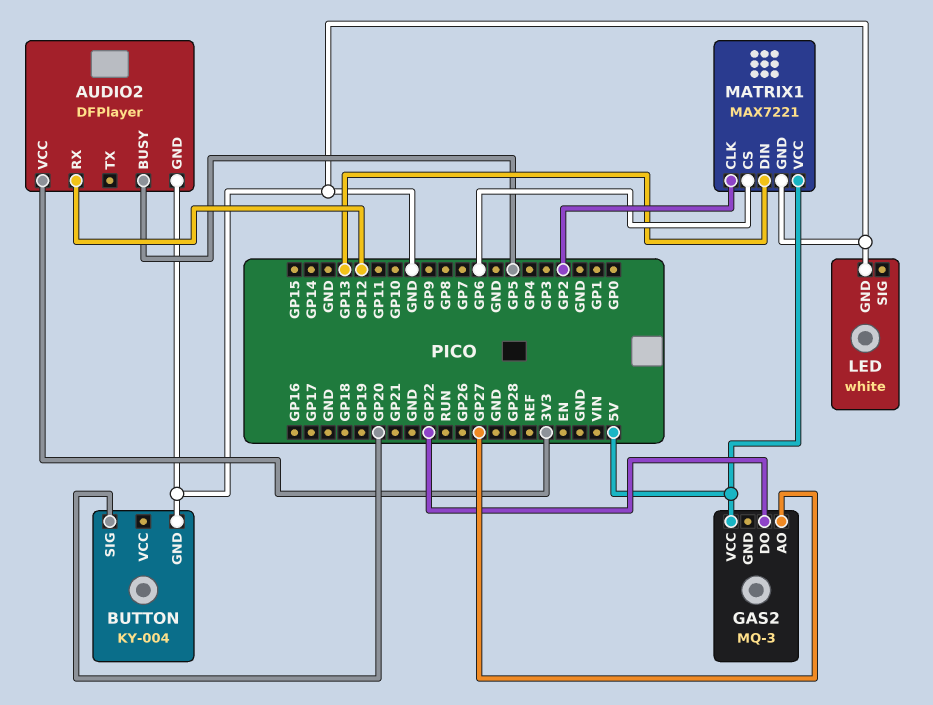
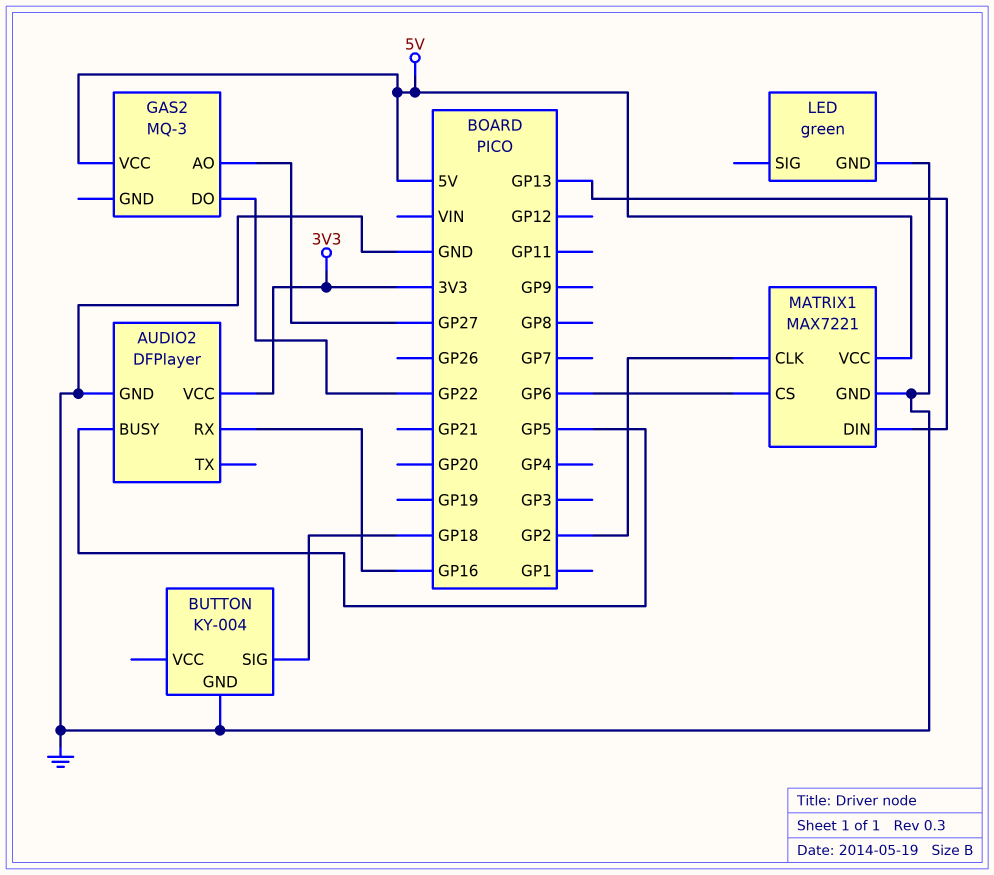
AUDIO2 pin RX: GP12 -> GP16
BUTTON pin SIG: GP20 -> GP18
LED: white -> green

